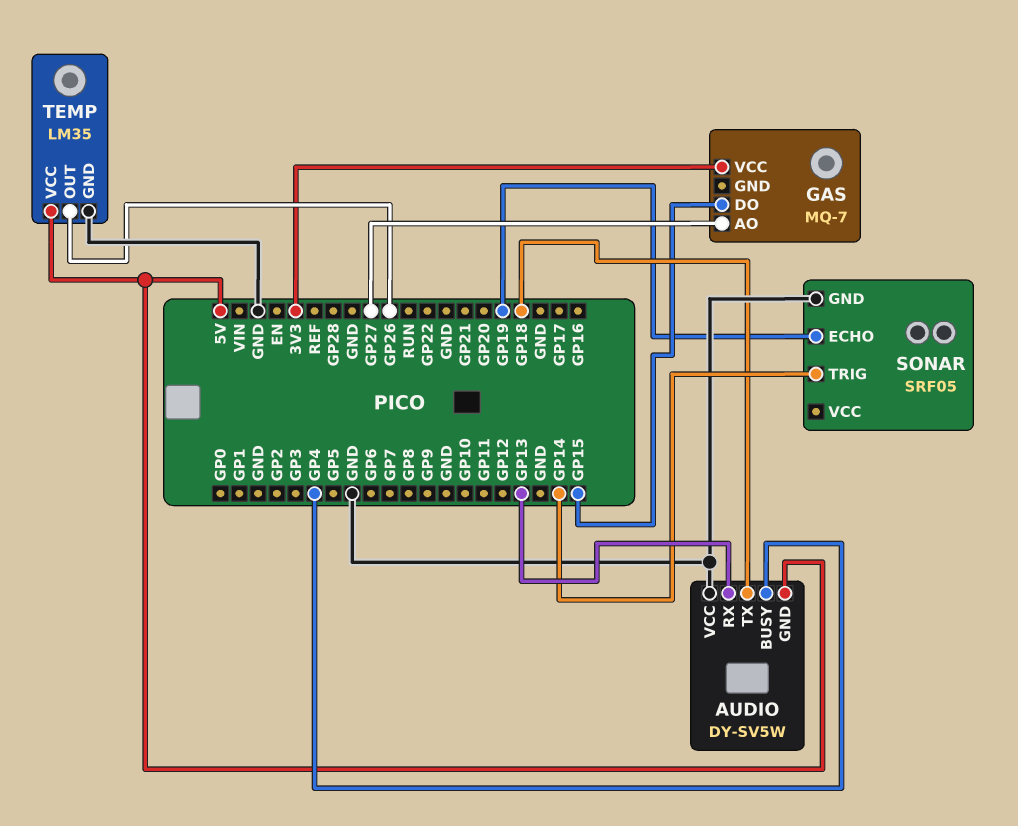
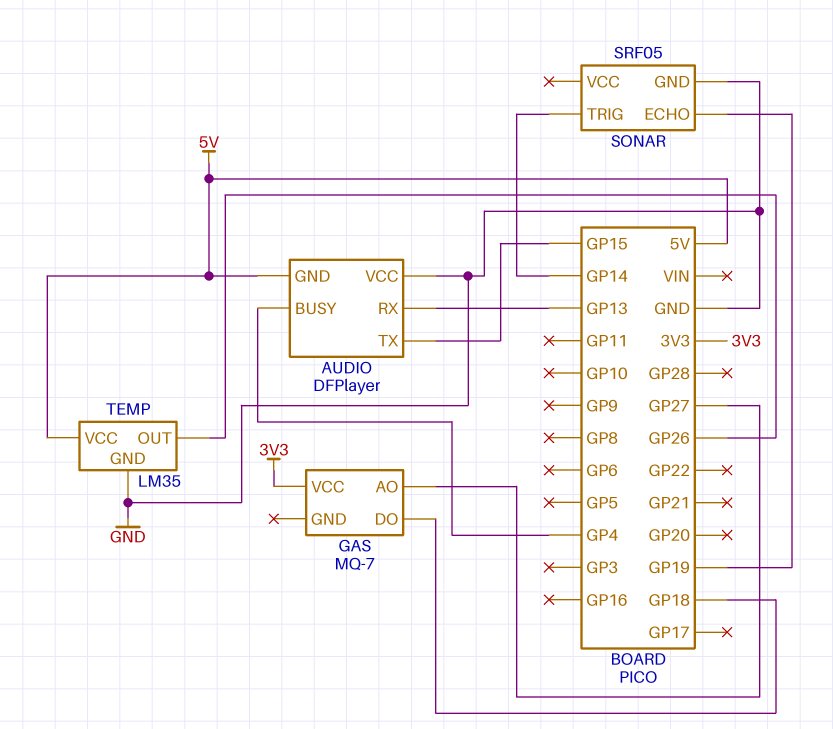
AUDIO: DY-SV5W -> DFPlayer
AUDIO pin TX: GP18 -> GP15
GAS pin DO: GP15 -> GP18

